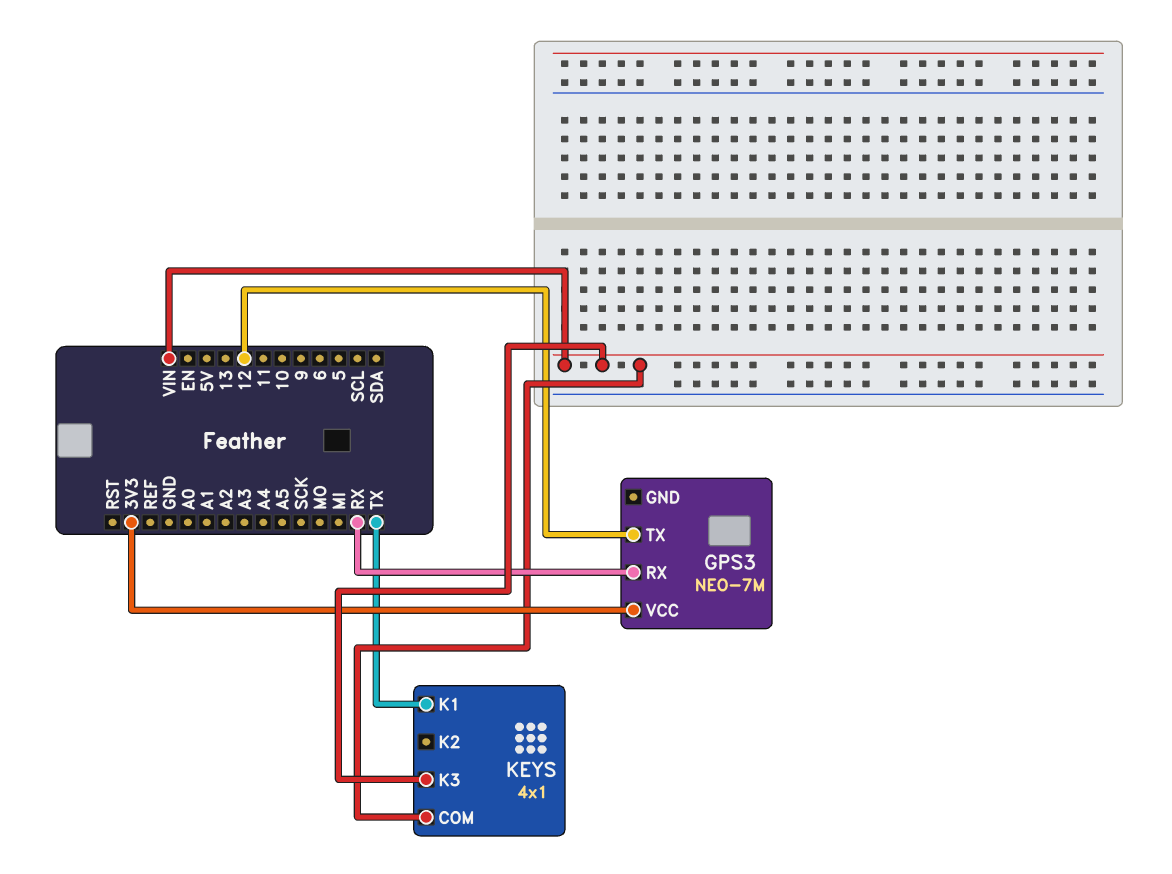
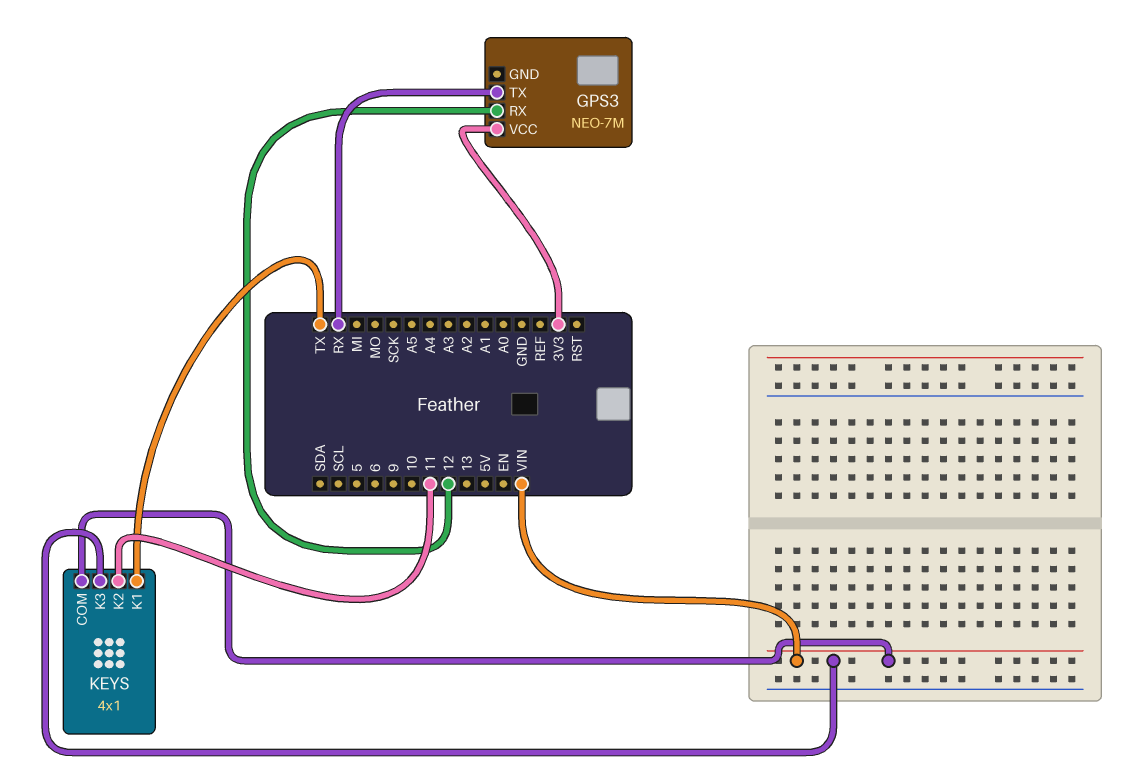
GPS3 pin RX: RX -> 12
GPS3 pin TX: 12 -> RX
KEYS pin K2: none -> 11

